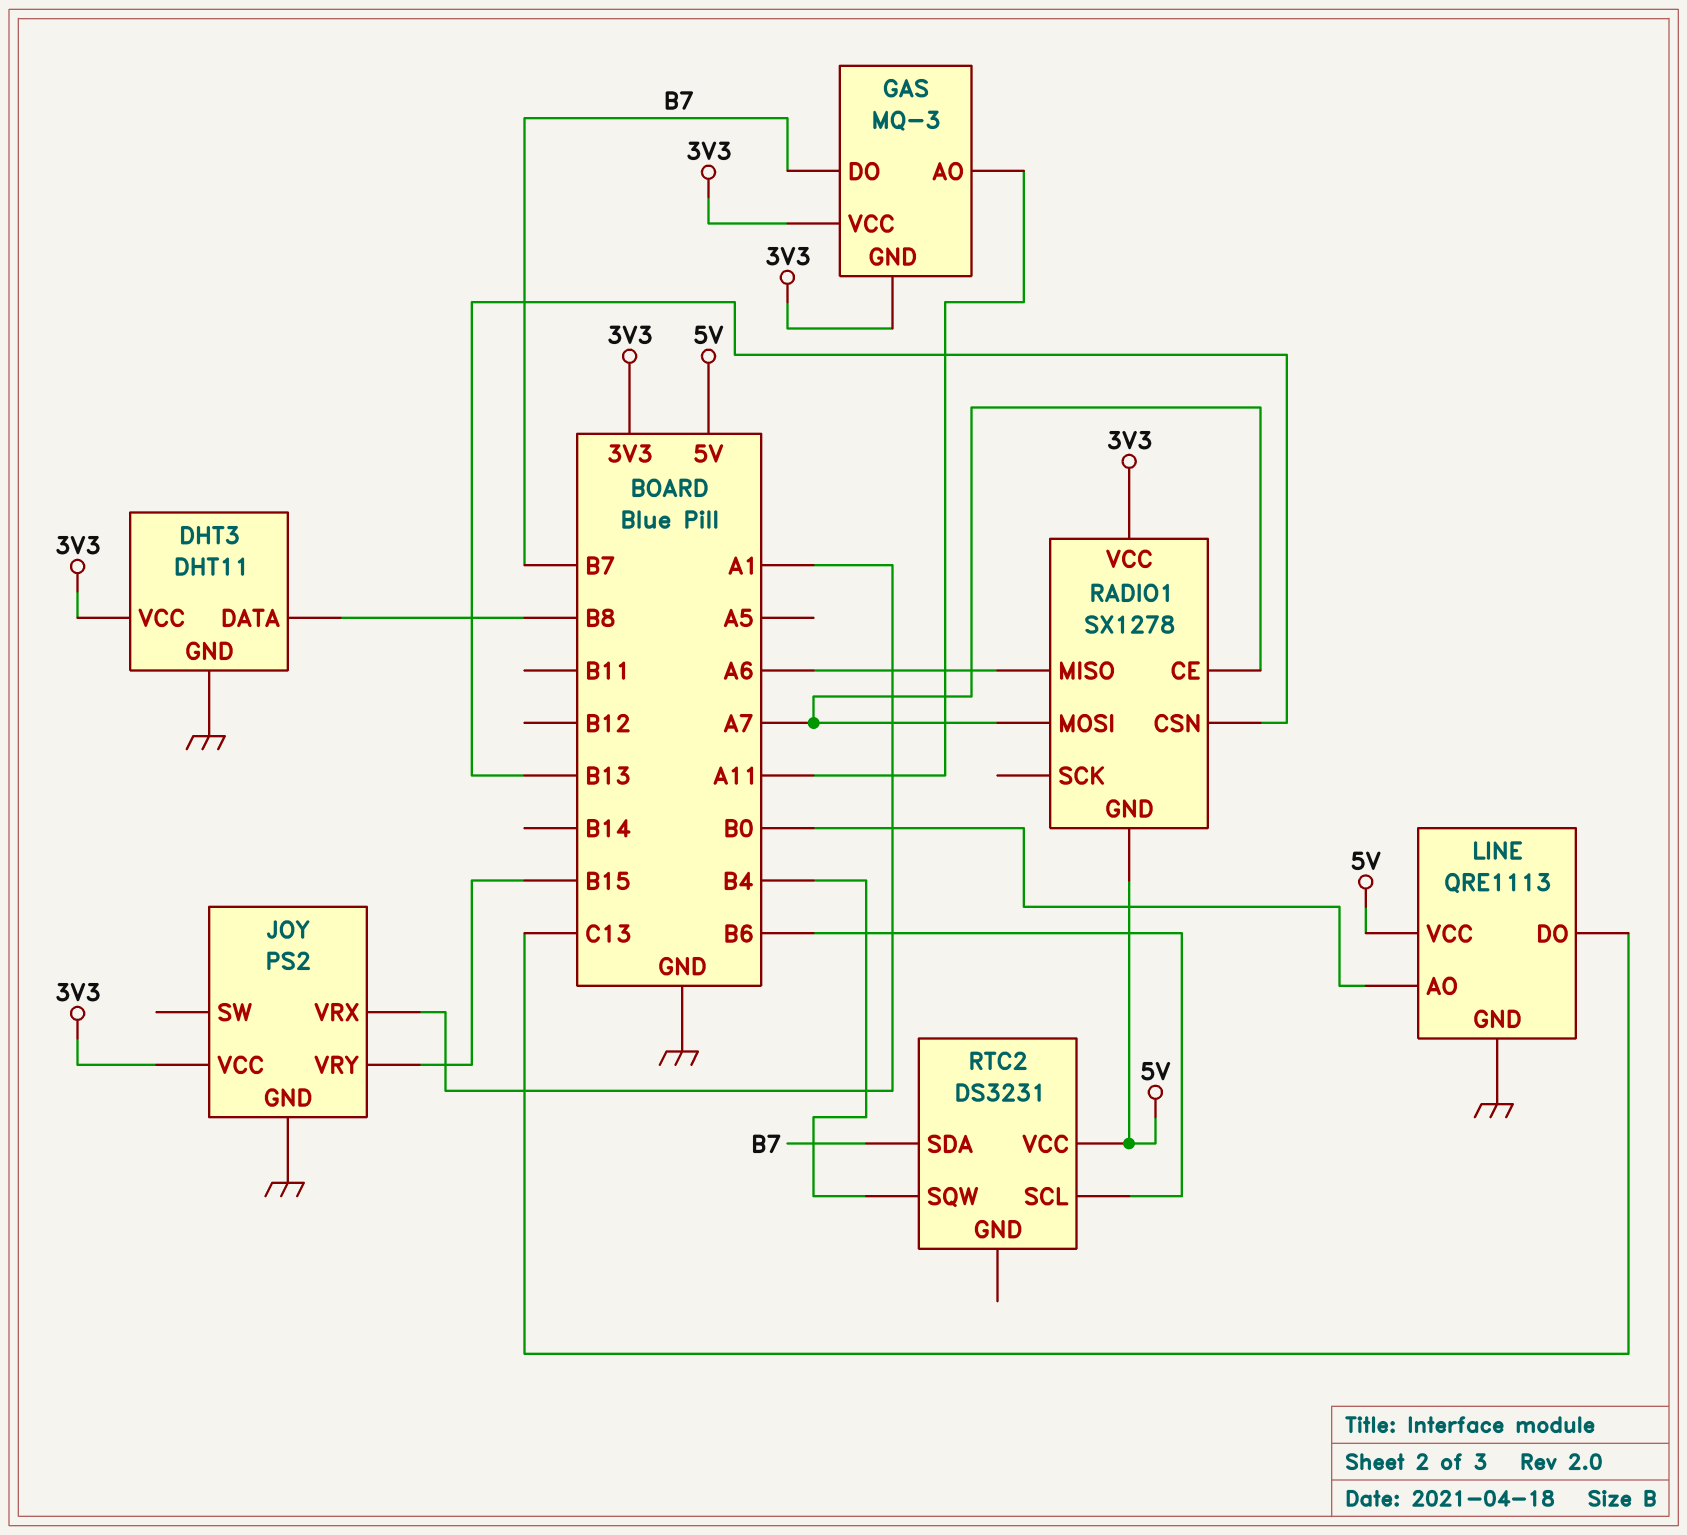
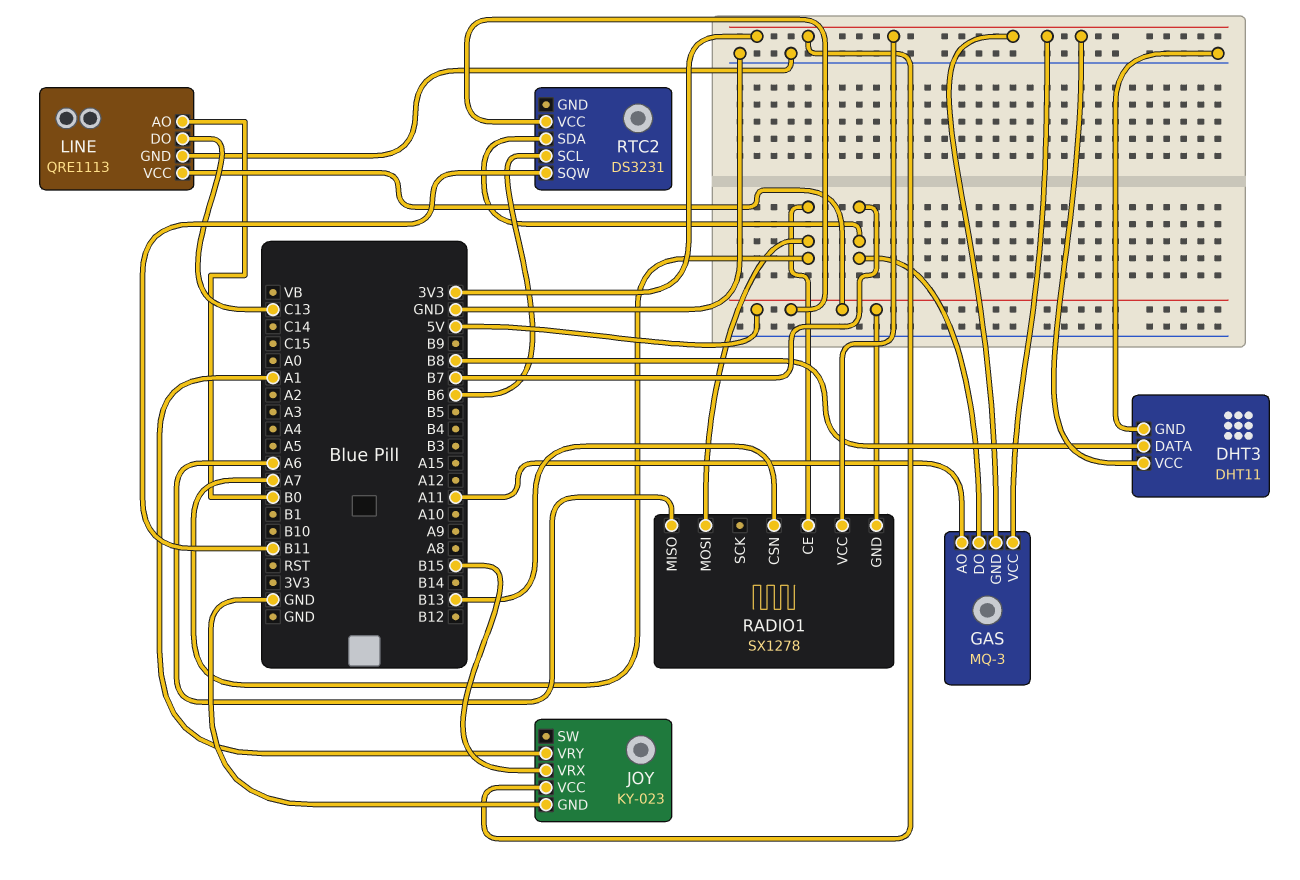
JOY: PS2 -> KY-023
JOY pin VRX: A1 -> B15
JOY pin VRY: B15 -> A1
RTC2 pin SQW: B4 -> B11

